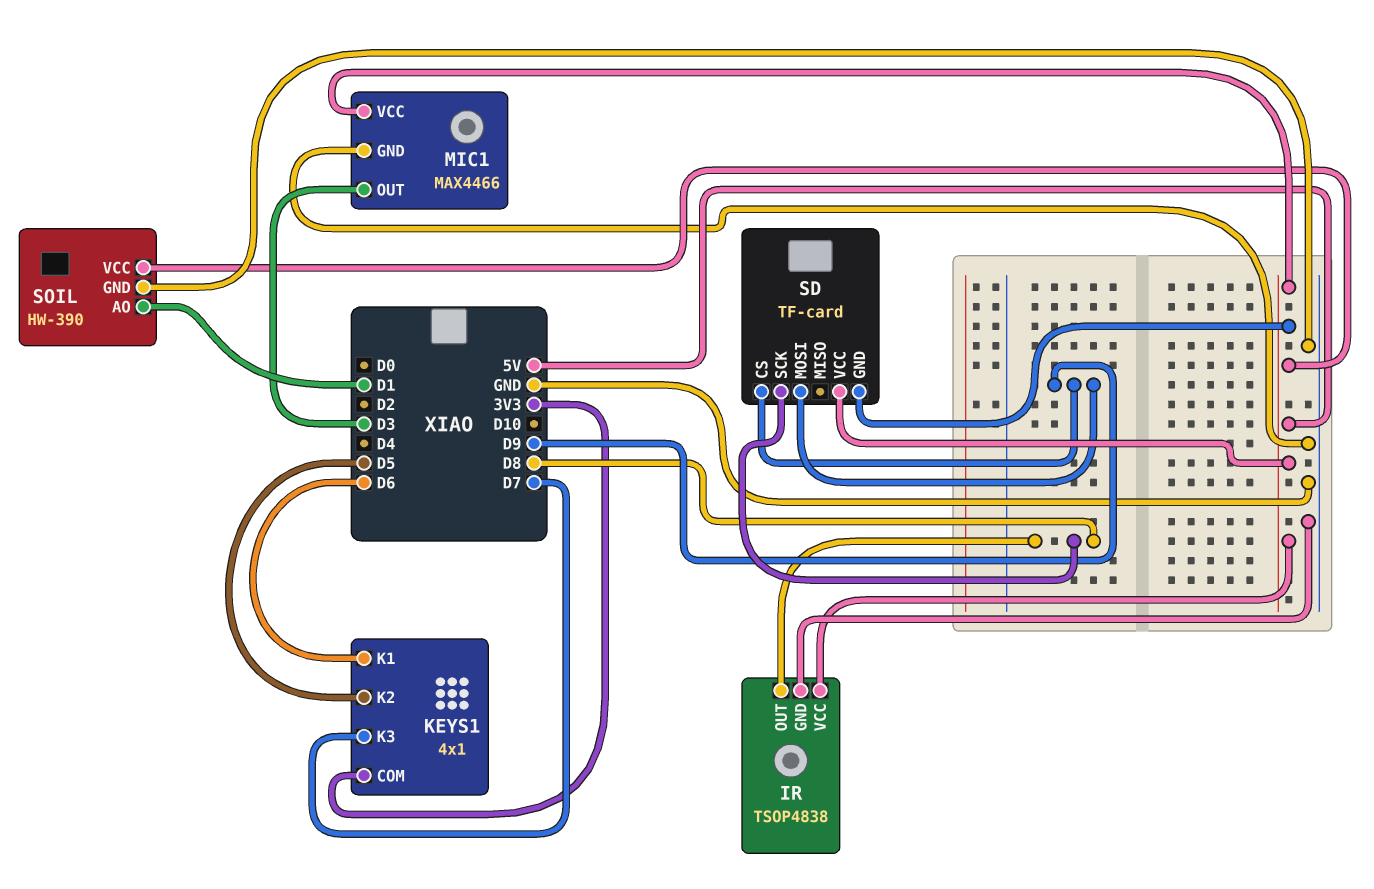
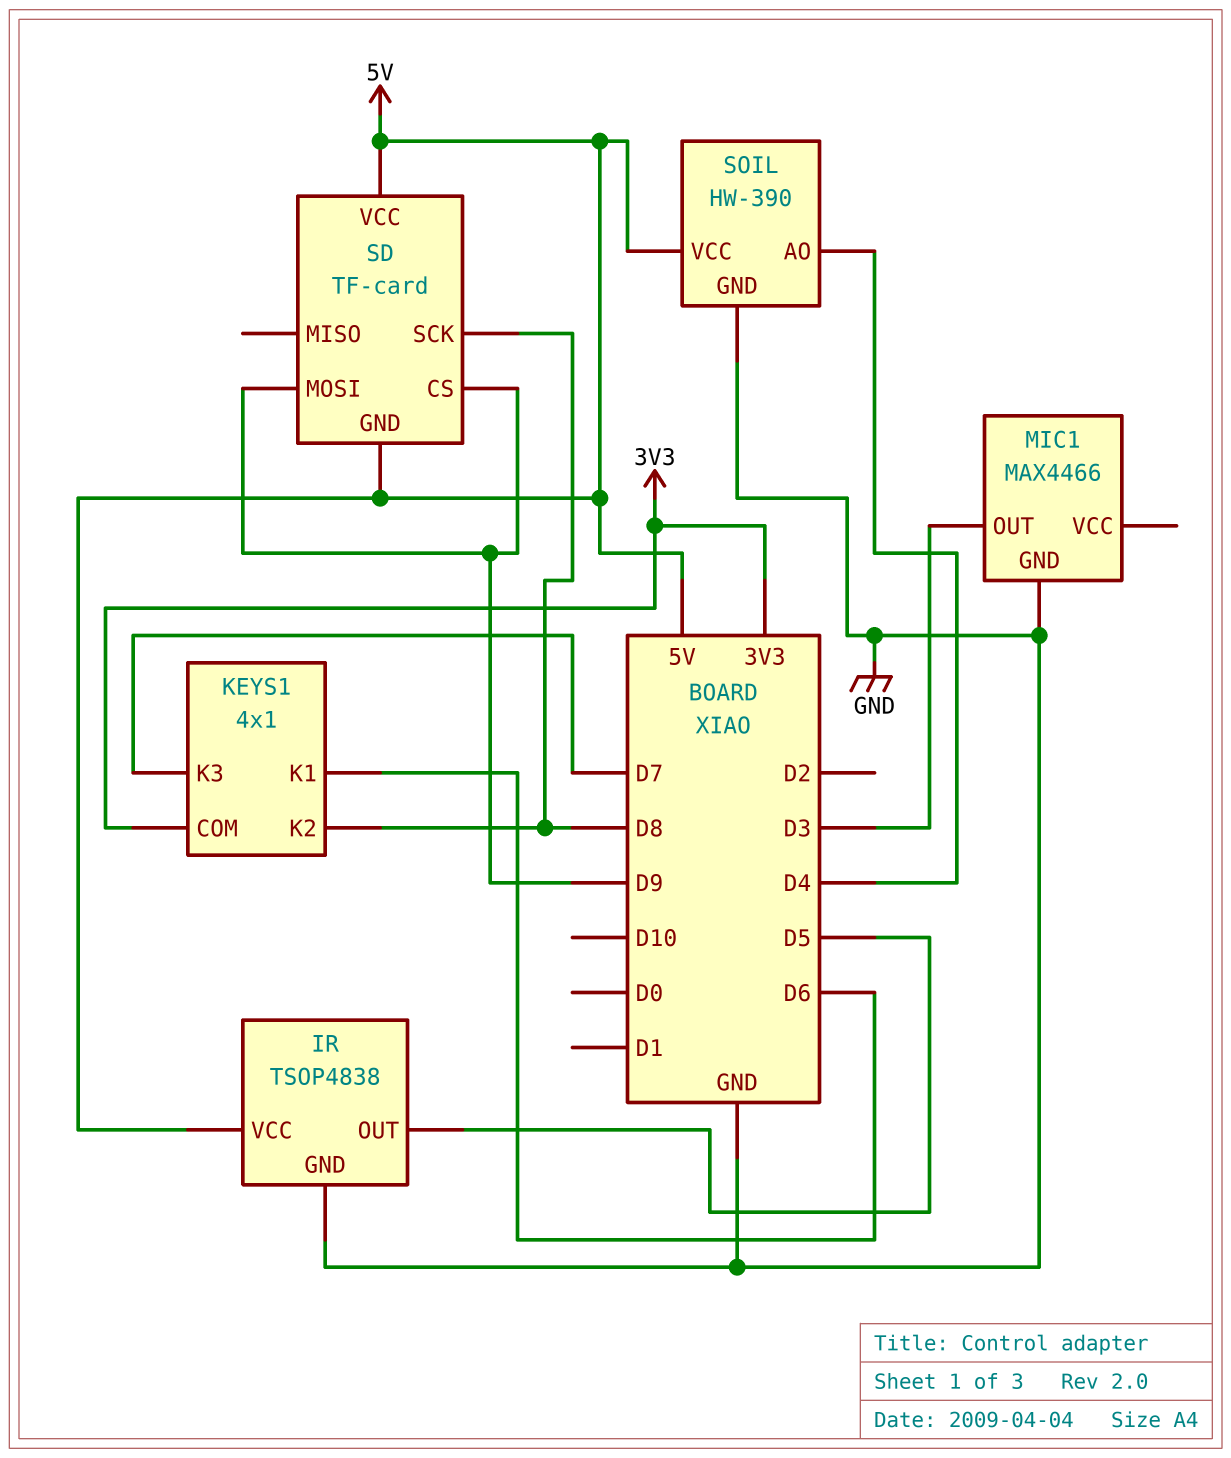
IR pin OUT: D8 -> D5
KEYS1 pin K2: D5 -> D8
MIC1 pin VCC: 5V -> none
SOIL pin AO: D1 -> D4

